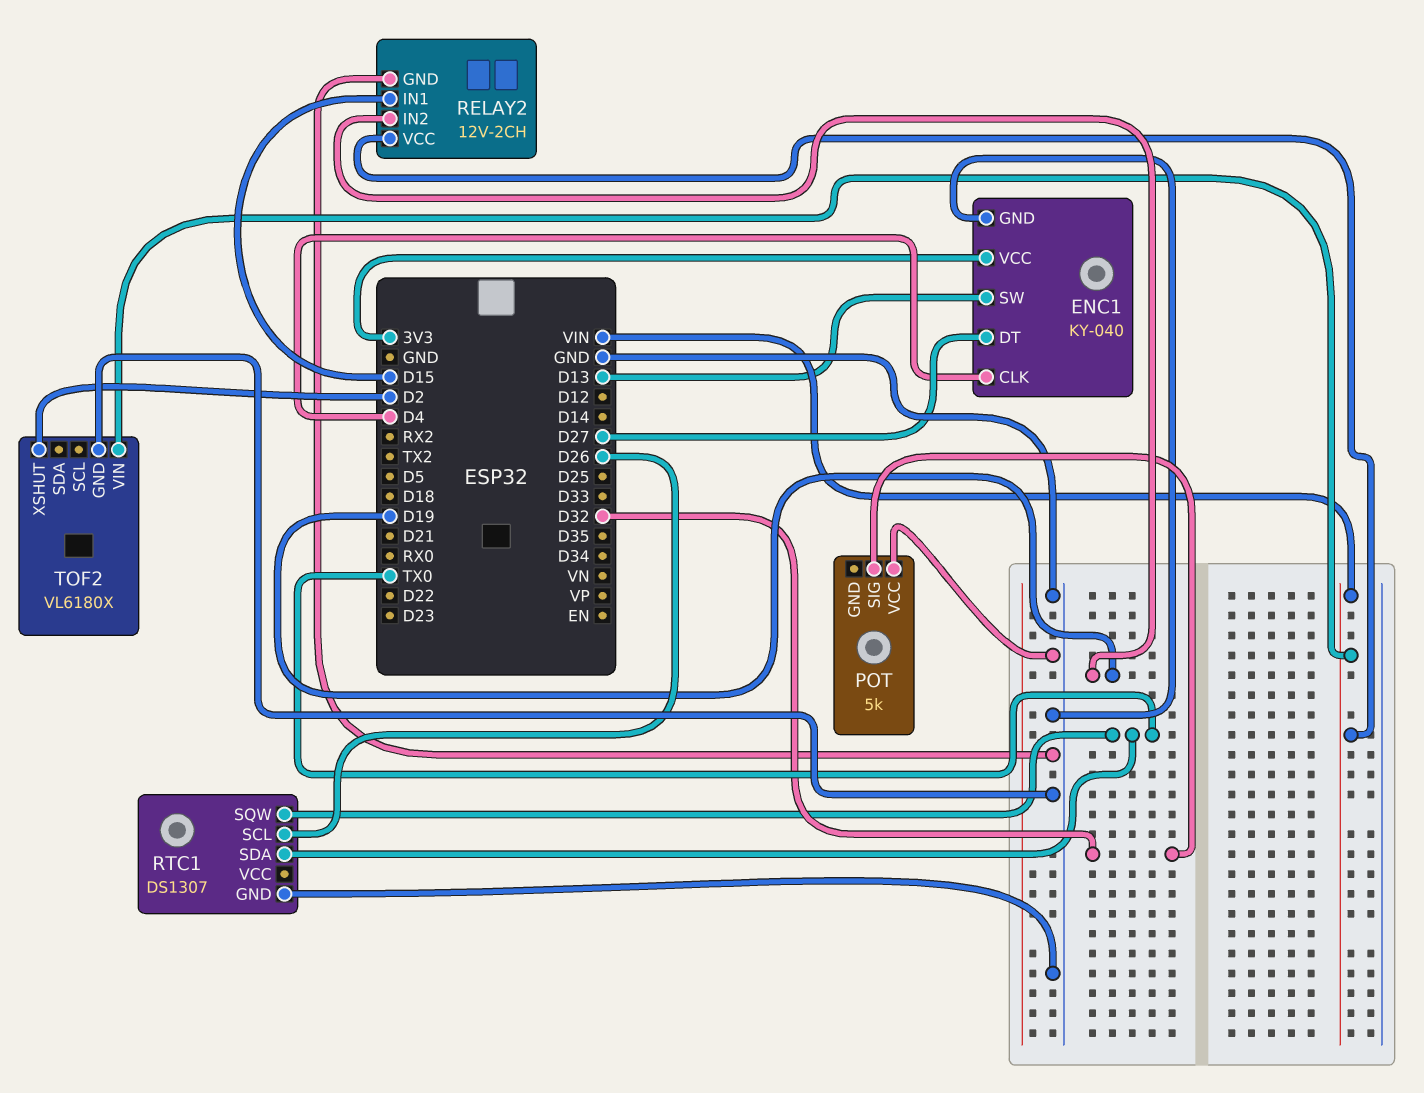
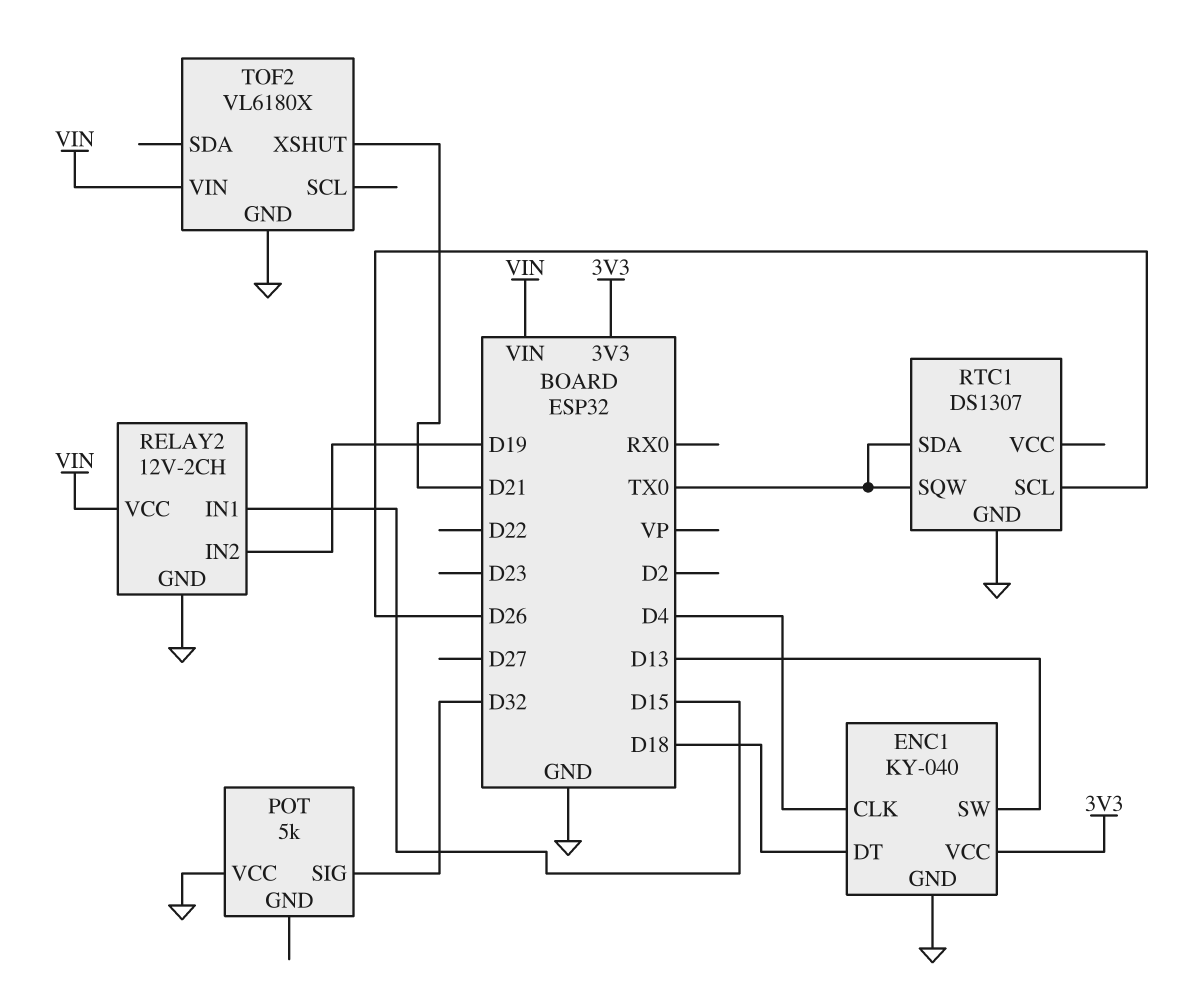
ENC1 pin DT: D27 -> D18
TOF2 pin XSHUT: D2 -> D21

